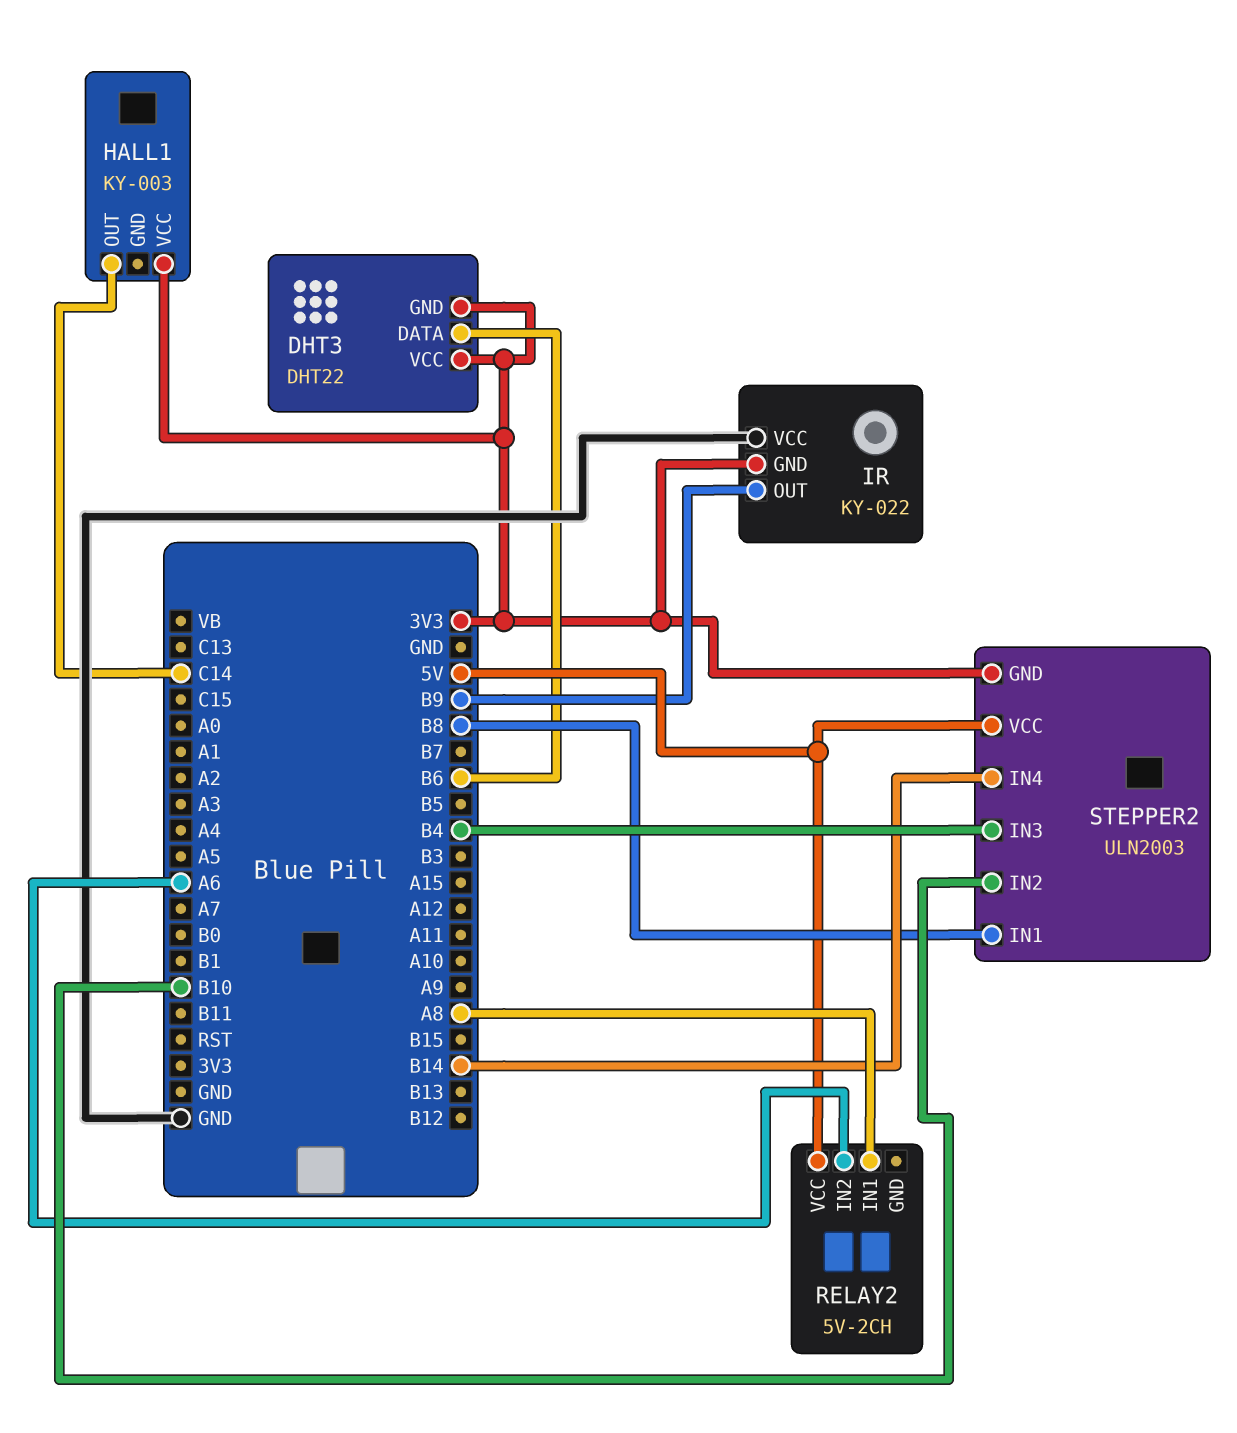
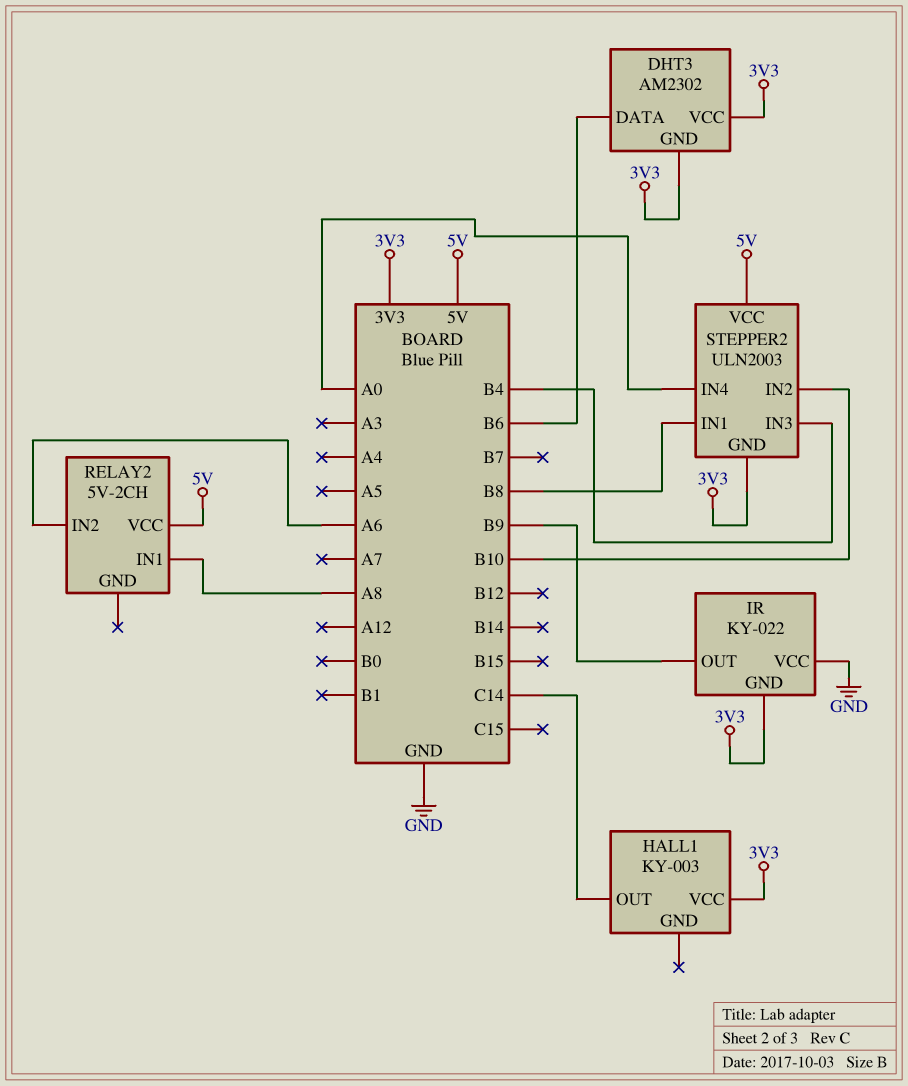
DHT3: DHT22 -> AM2302
STEPPER2 pin IN4: B14 -> A0

